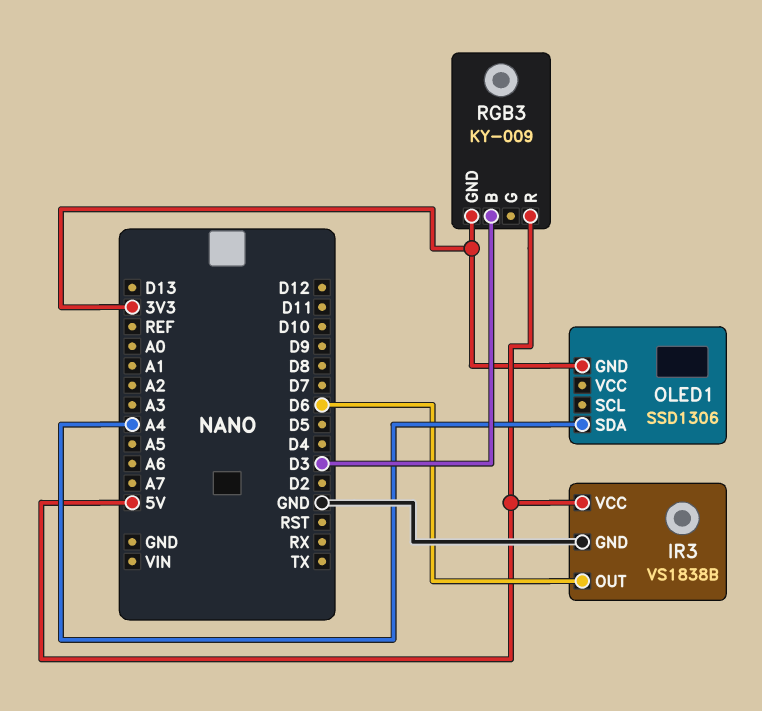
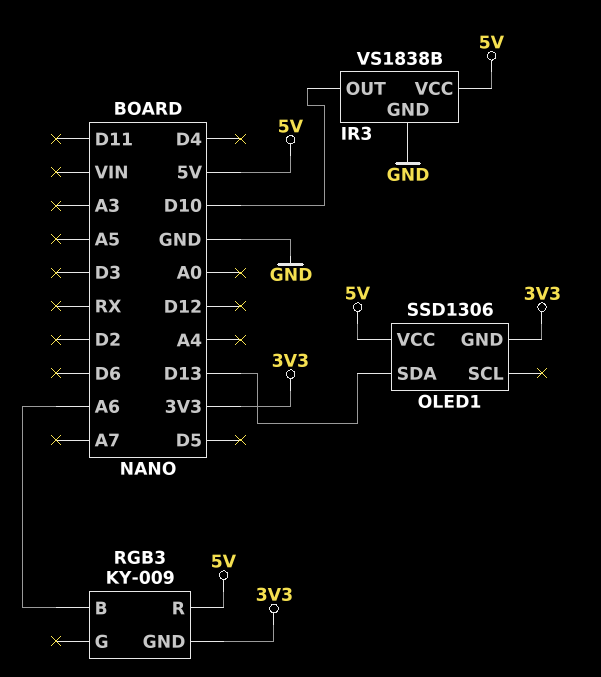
IR3 pin OUT: D6 -> D10
OLED1 pin SDA: A4 -> D13
OLED1 pin VCC: none -> 5V
RGB3 pin B: D3 -> A6

